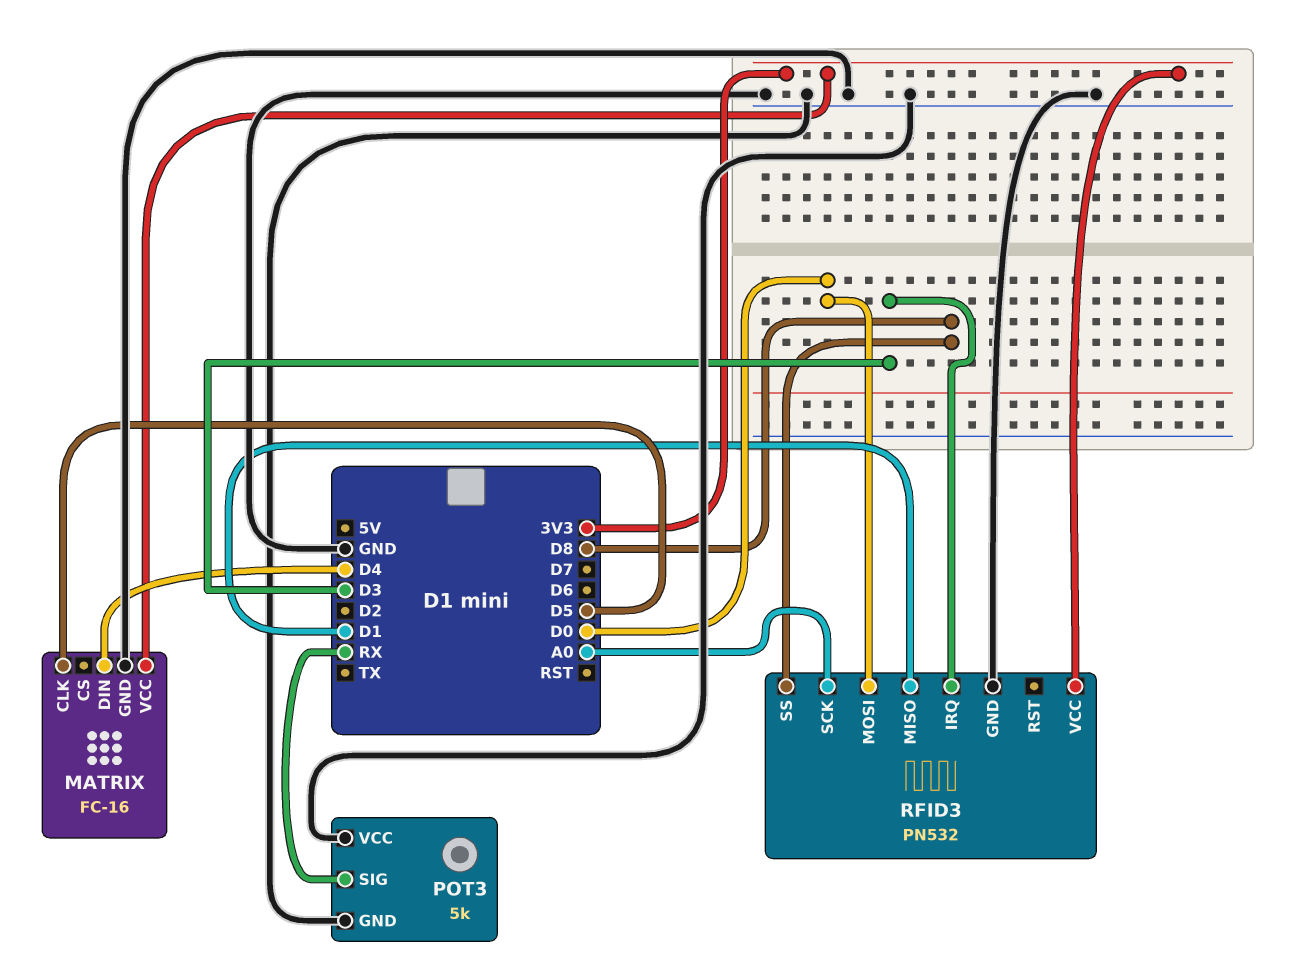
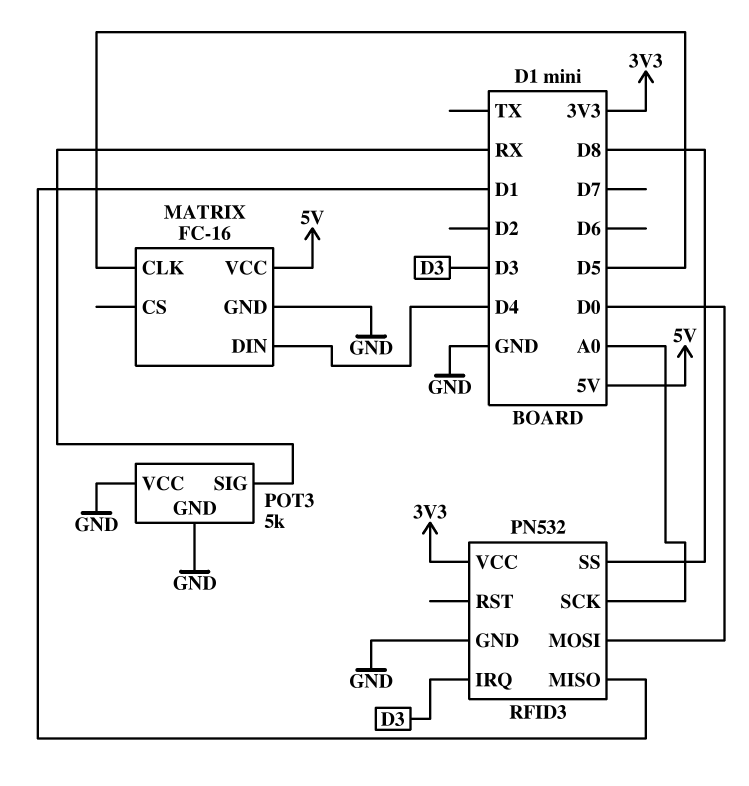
MATRIX pin VCC: 3V3 -> 5V

